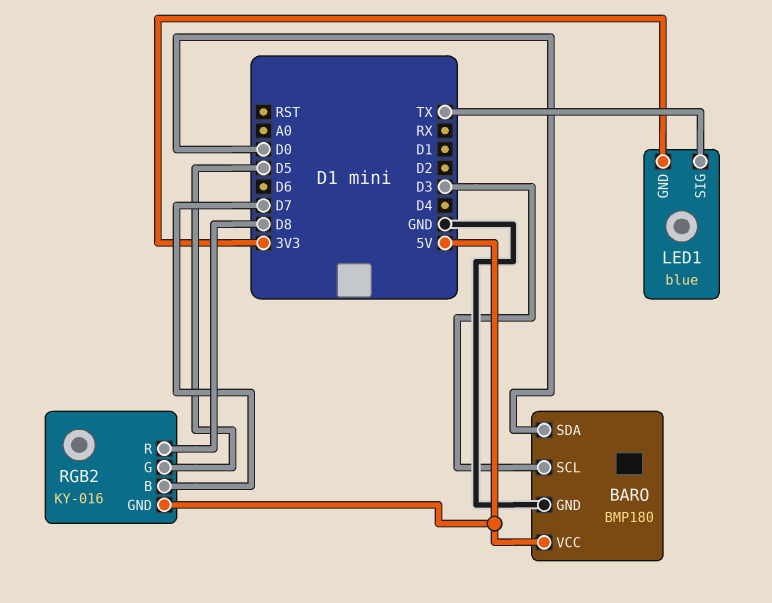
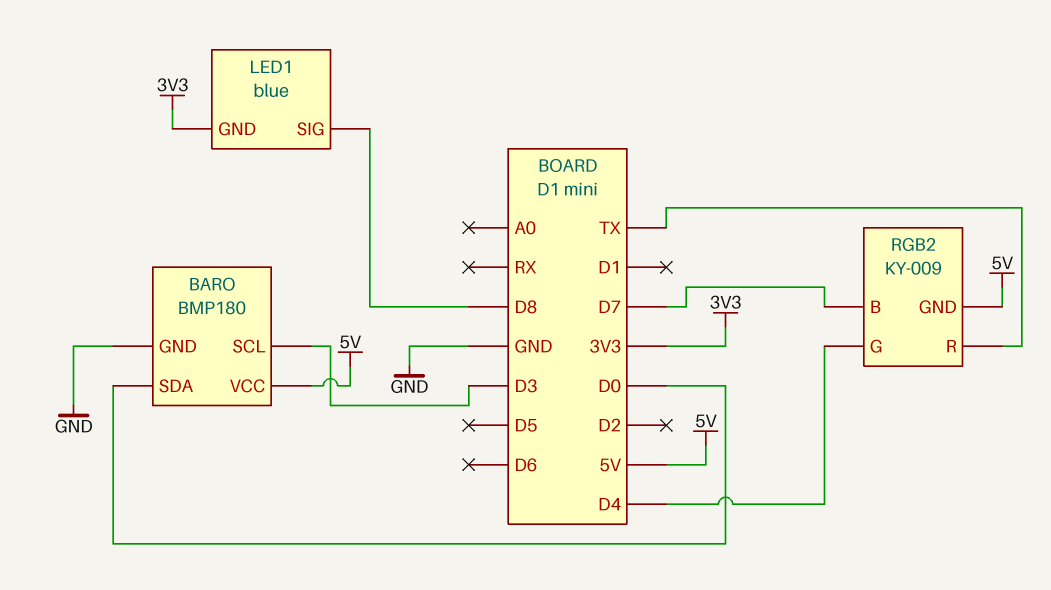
LED1 pin SIG: TX -> D8
RGB2: KY-016 -> KY-009
RGB2 pin G: D5 -> D4
RGB2 pin R: D8 -> TX

